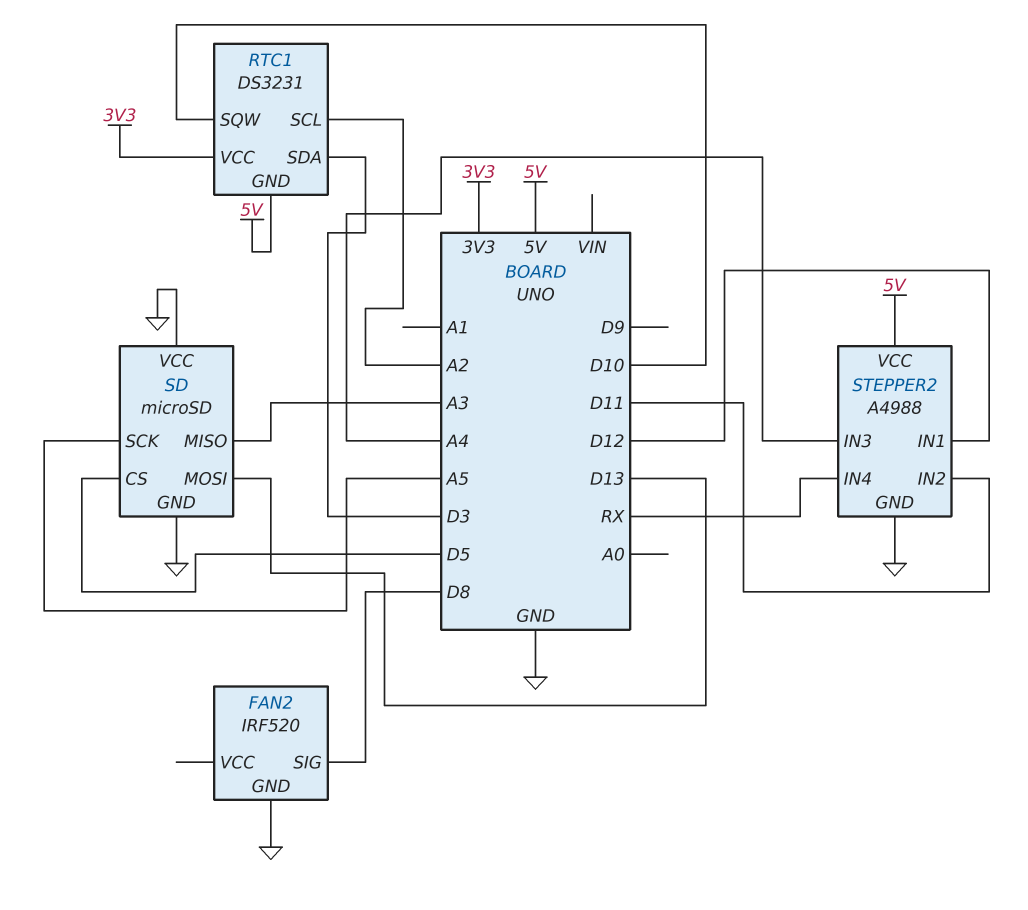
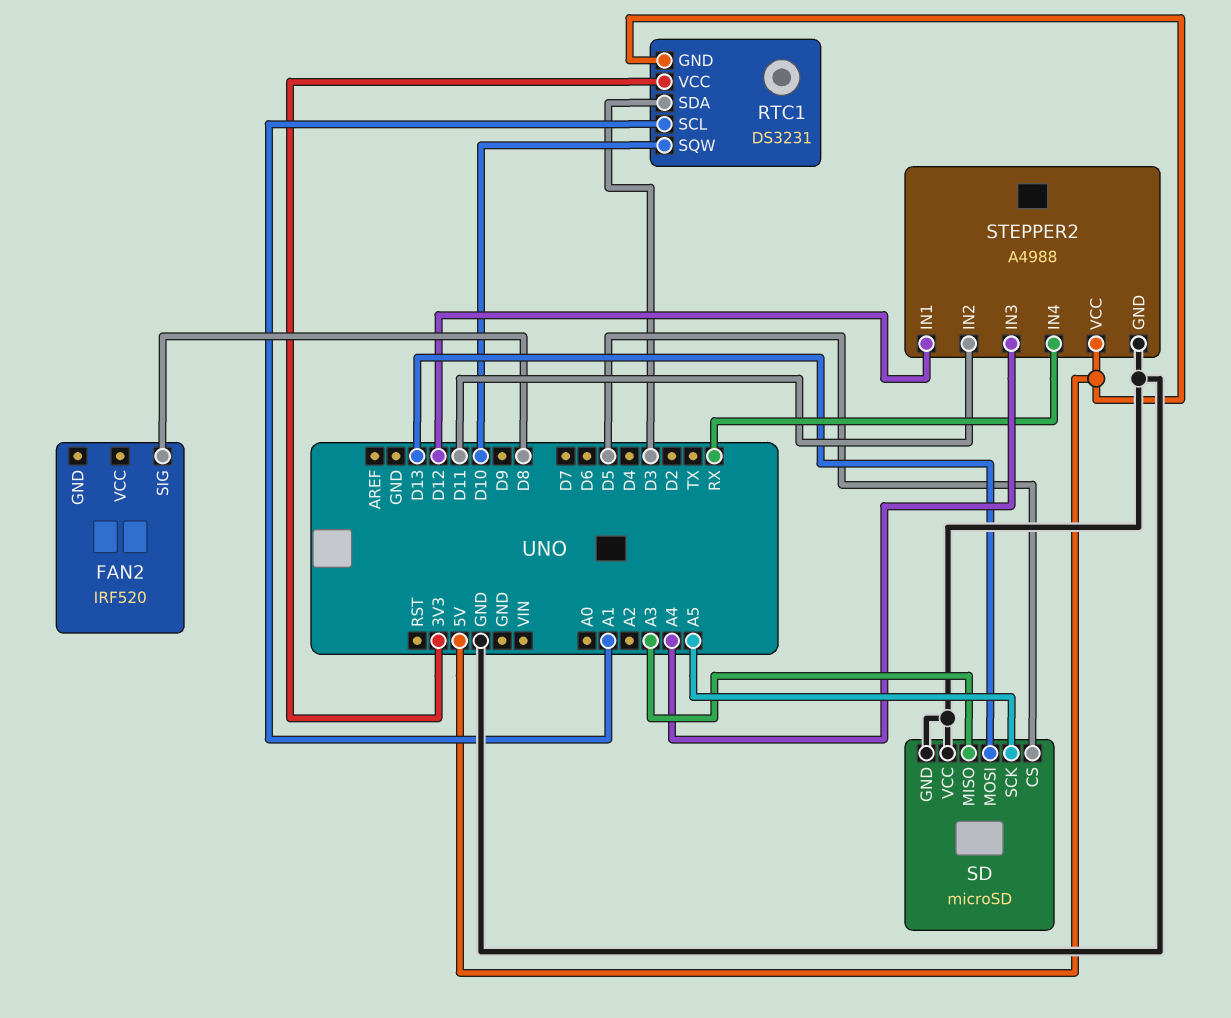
FAN2 pin GND: GND -> none
RTC1 pin SCL: A2 -> A1

